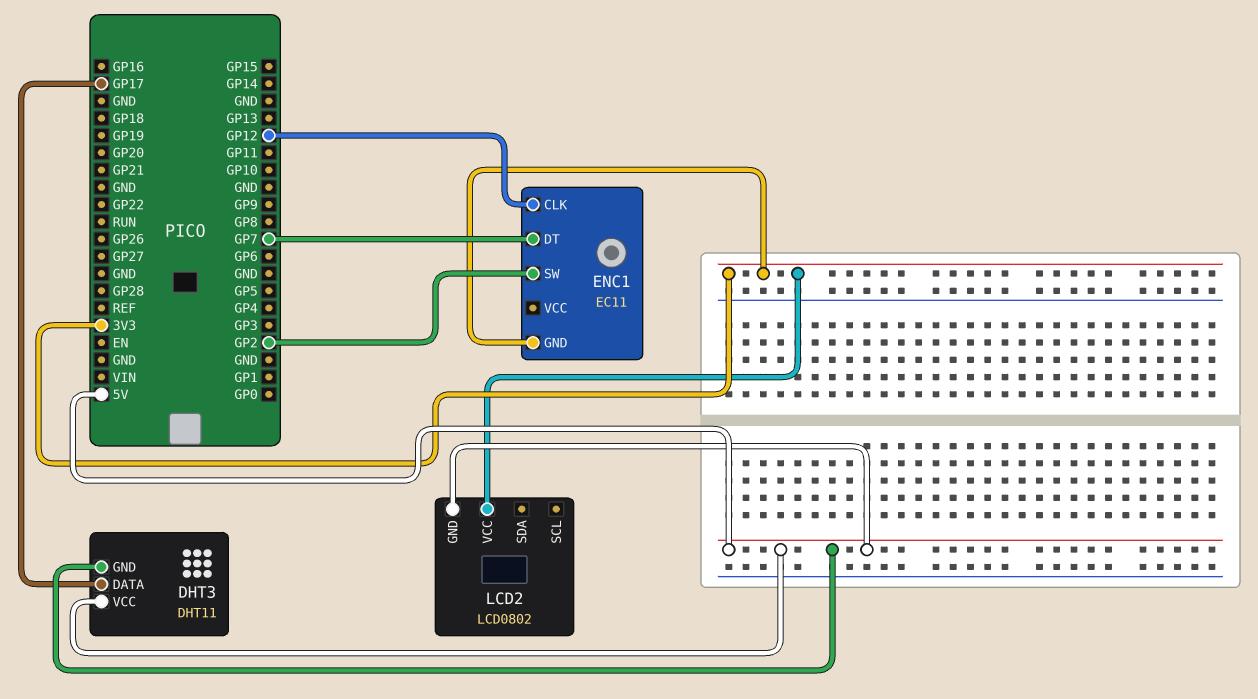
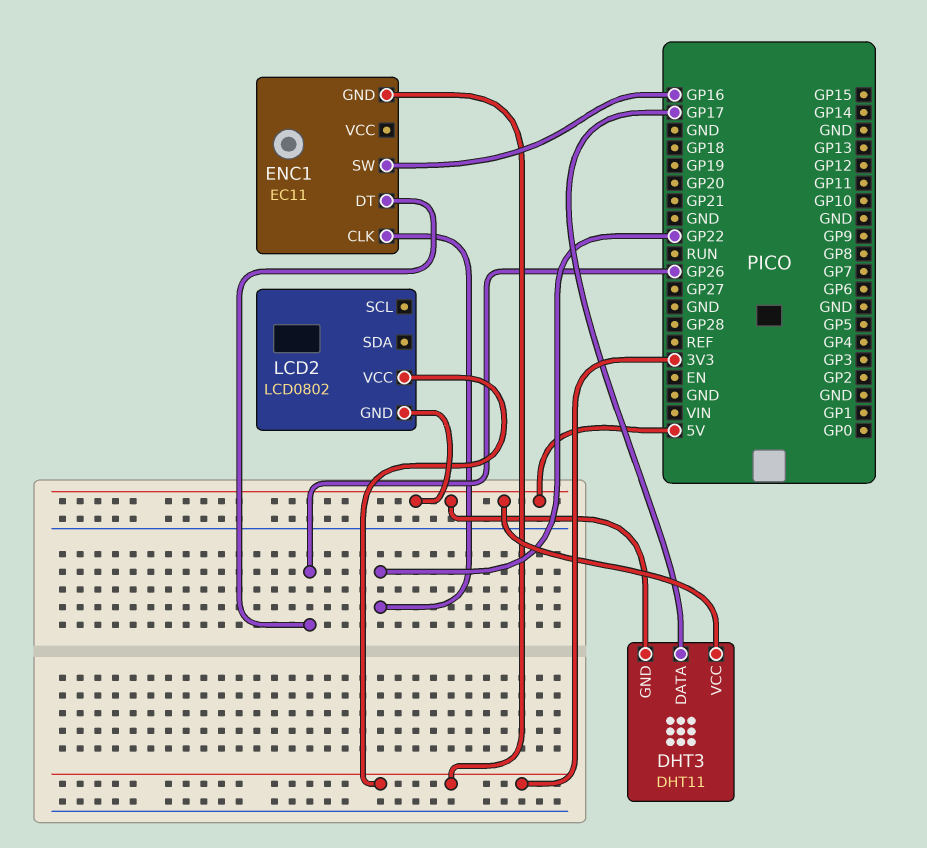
ENC1 pin CLK: GP12 -> GP22
ENC1 pin DT: GP7 -> GP26
ENC1 pin SW: GP2 -> GP16

